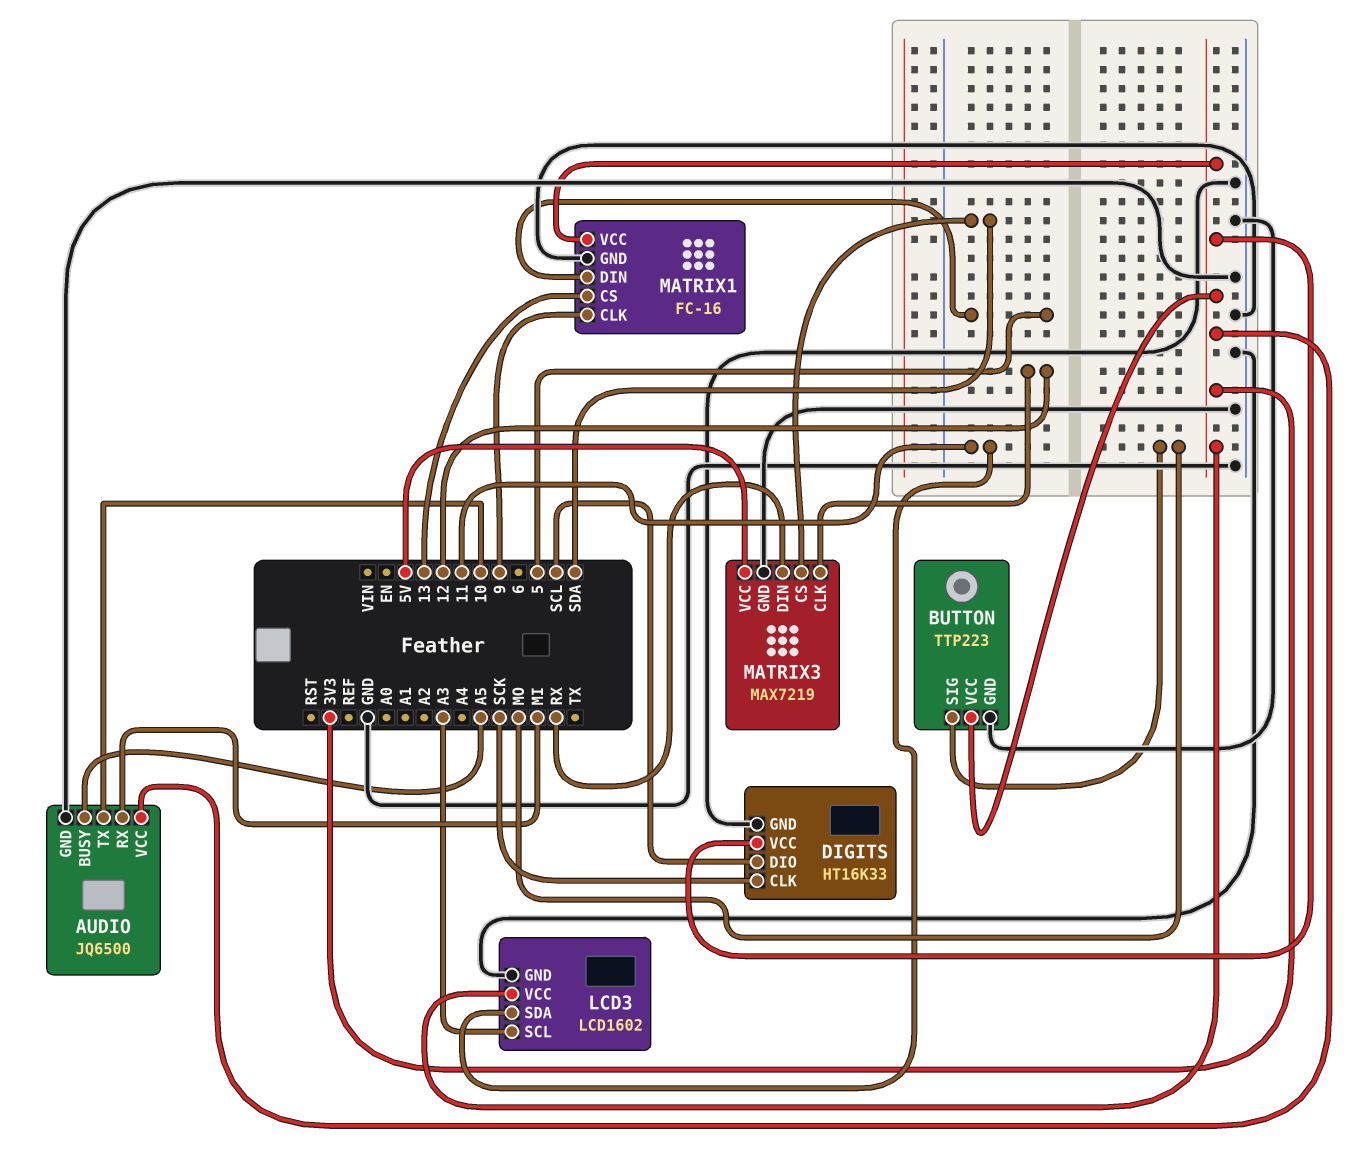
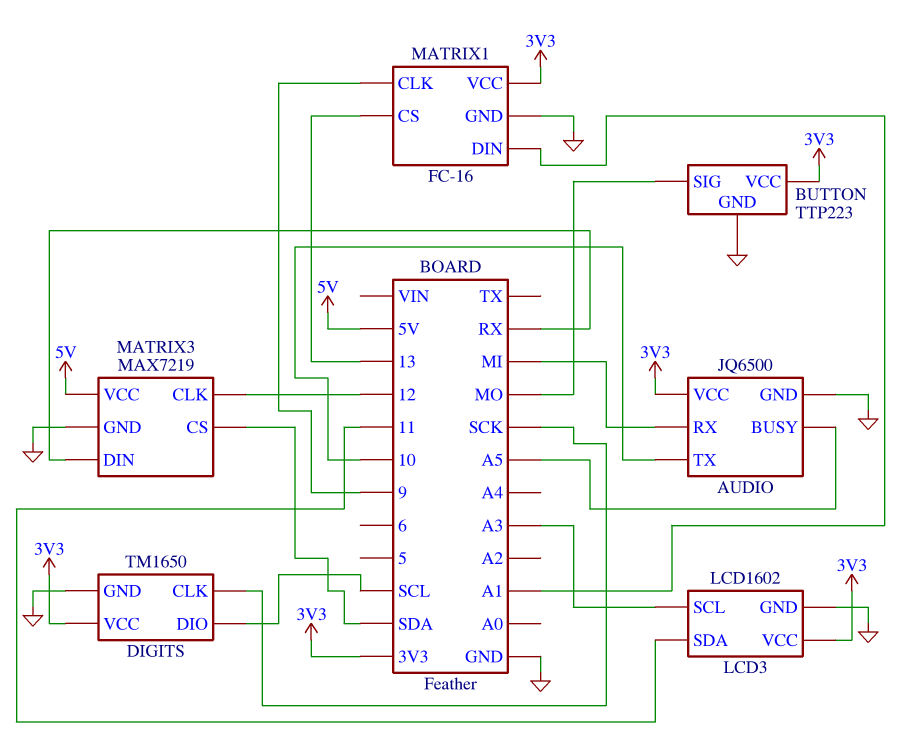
DIGITS: HT16K33 -> TM1650
MATRIX1 pin DIN: 5 -> A1

